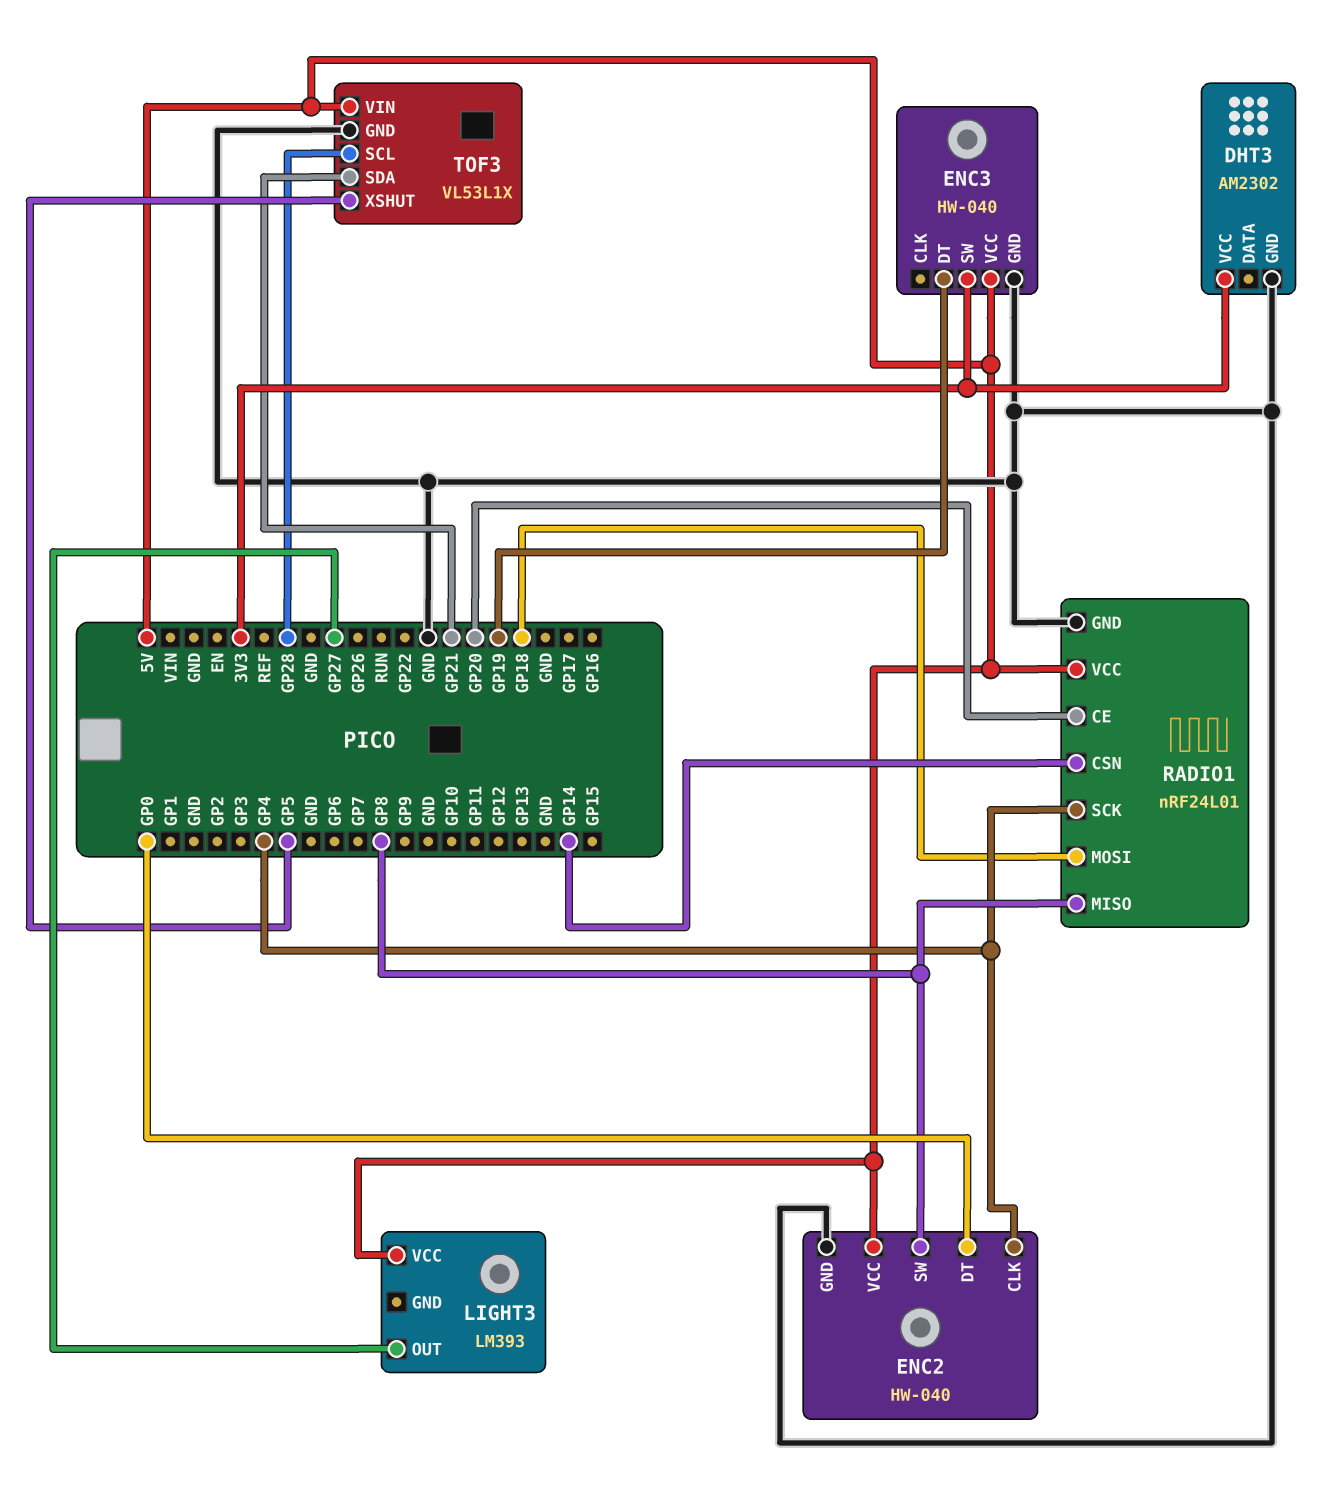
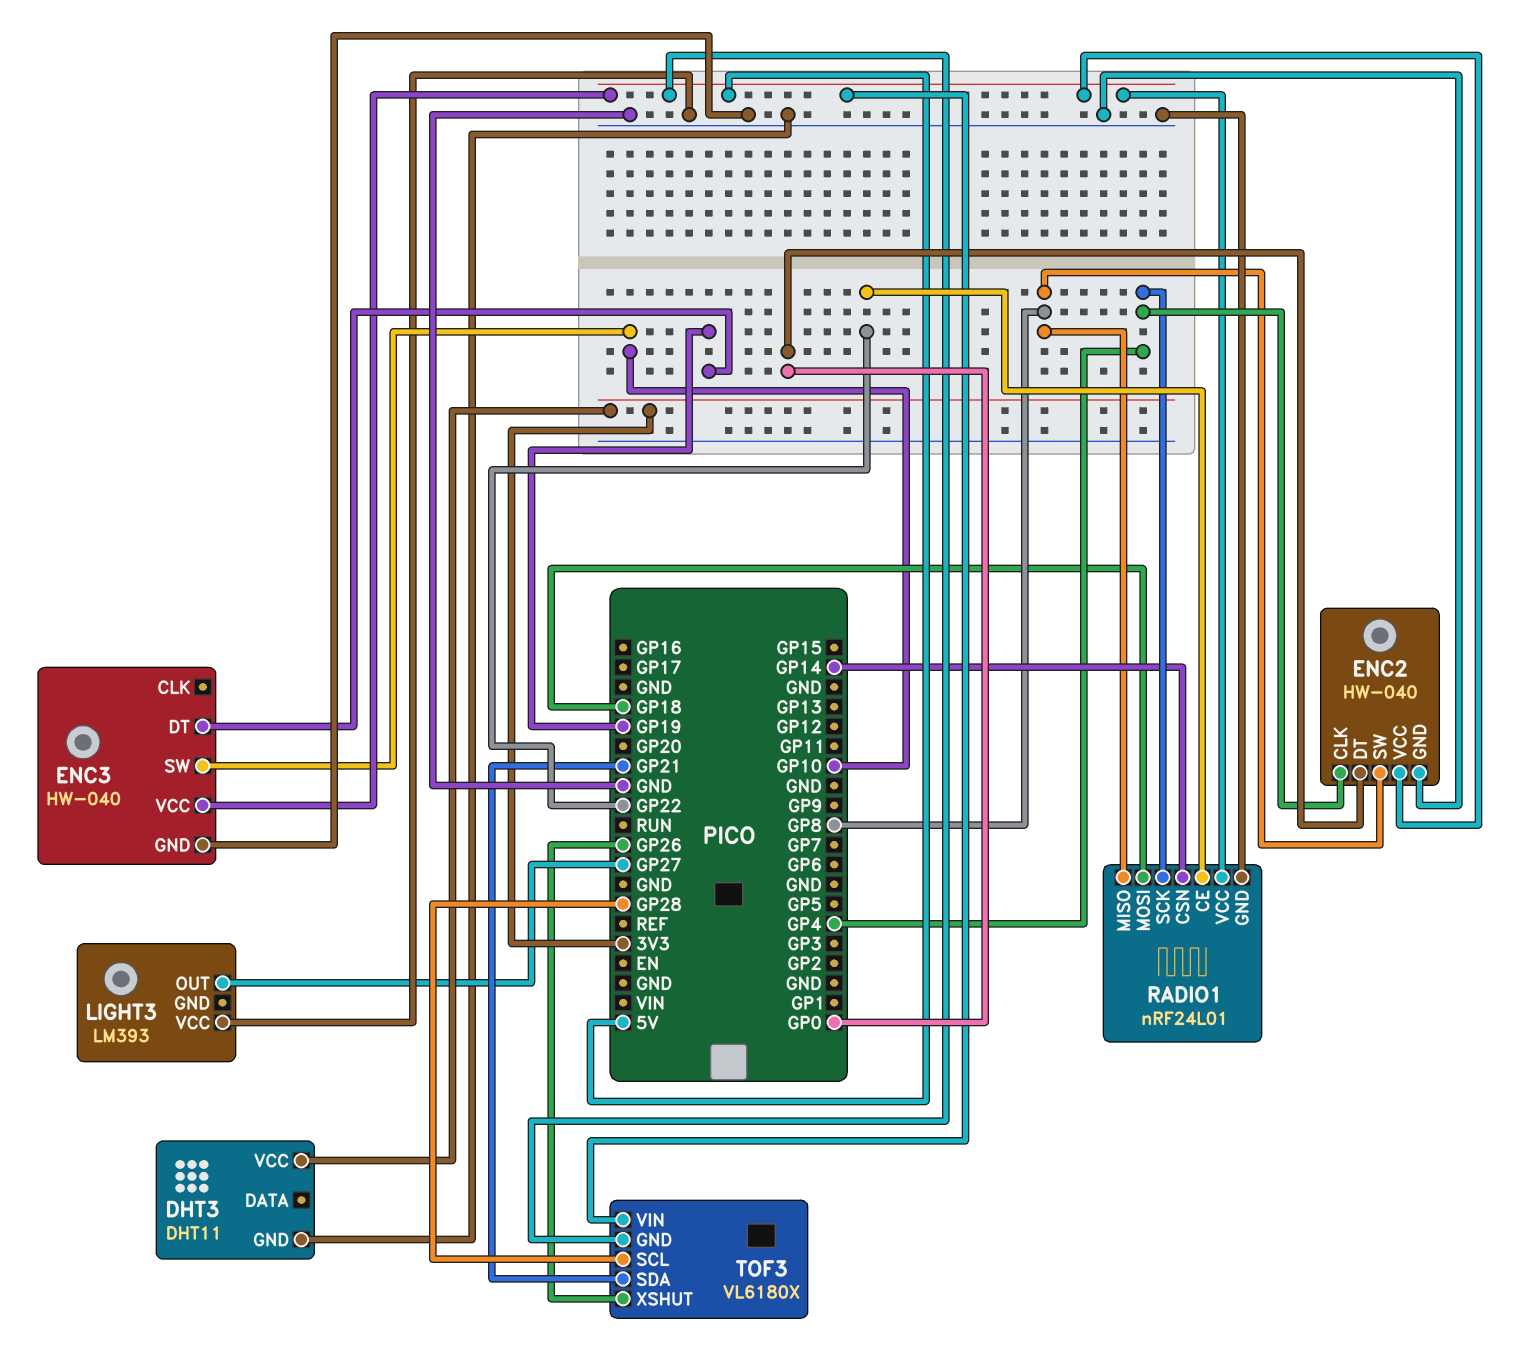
DHT3: AM2302 -> DHT11
ENC3 pin SW: 3V3 -> GP10
LIGHT3 pin VCC: 5V -> GND
RADIO1 pin CE: GP20 -> GP22
TOF3: VL53L1X -> VL6180X
TOF3 pin GND: GND -> 5V
TOF3 pin XSHUT: GP5 -> GP26

